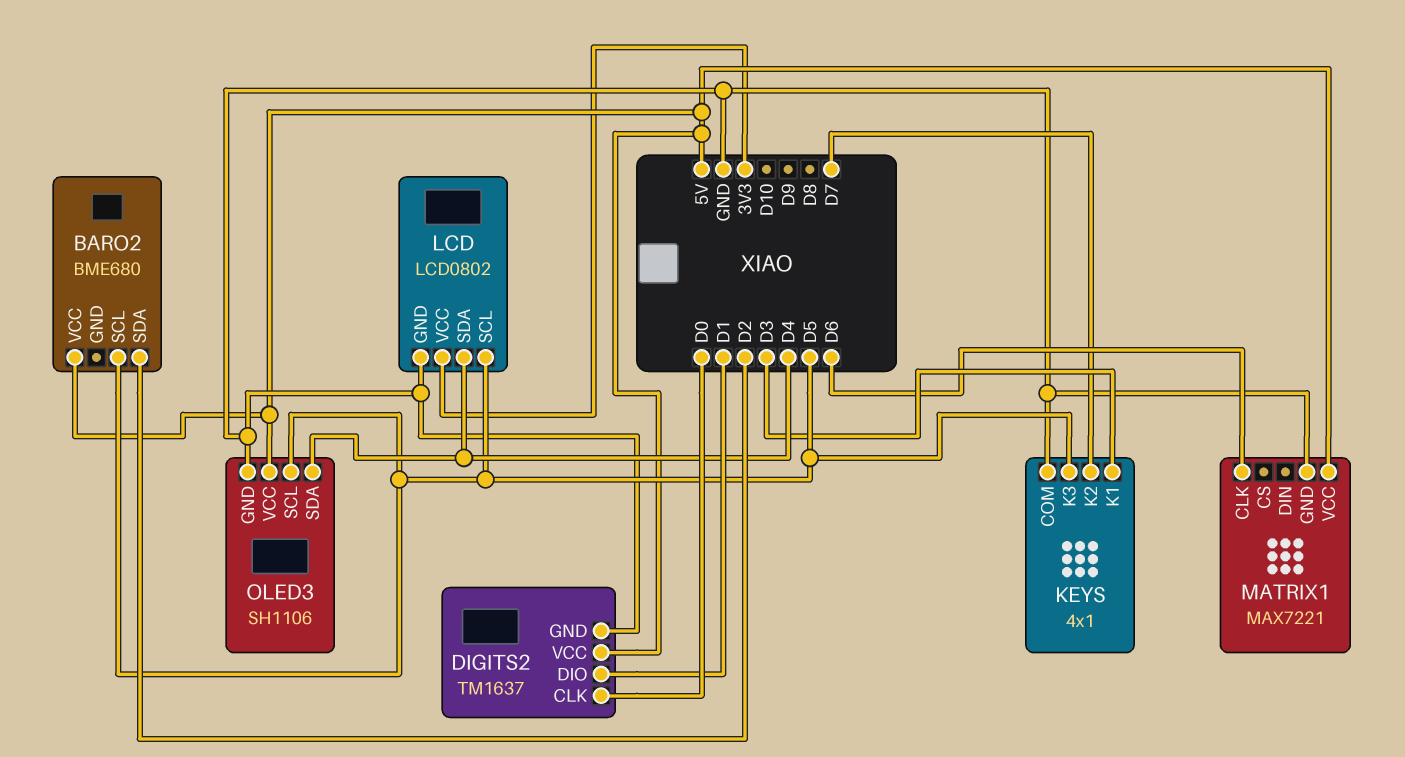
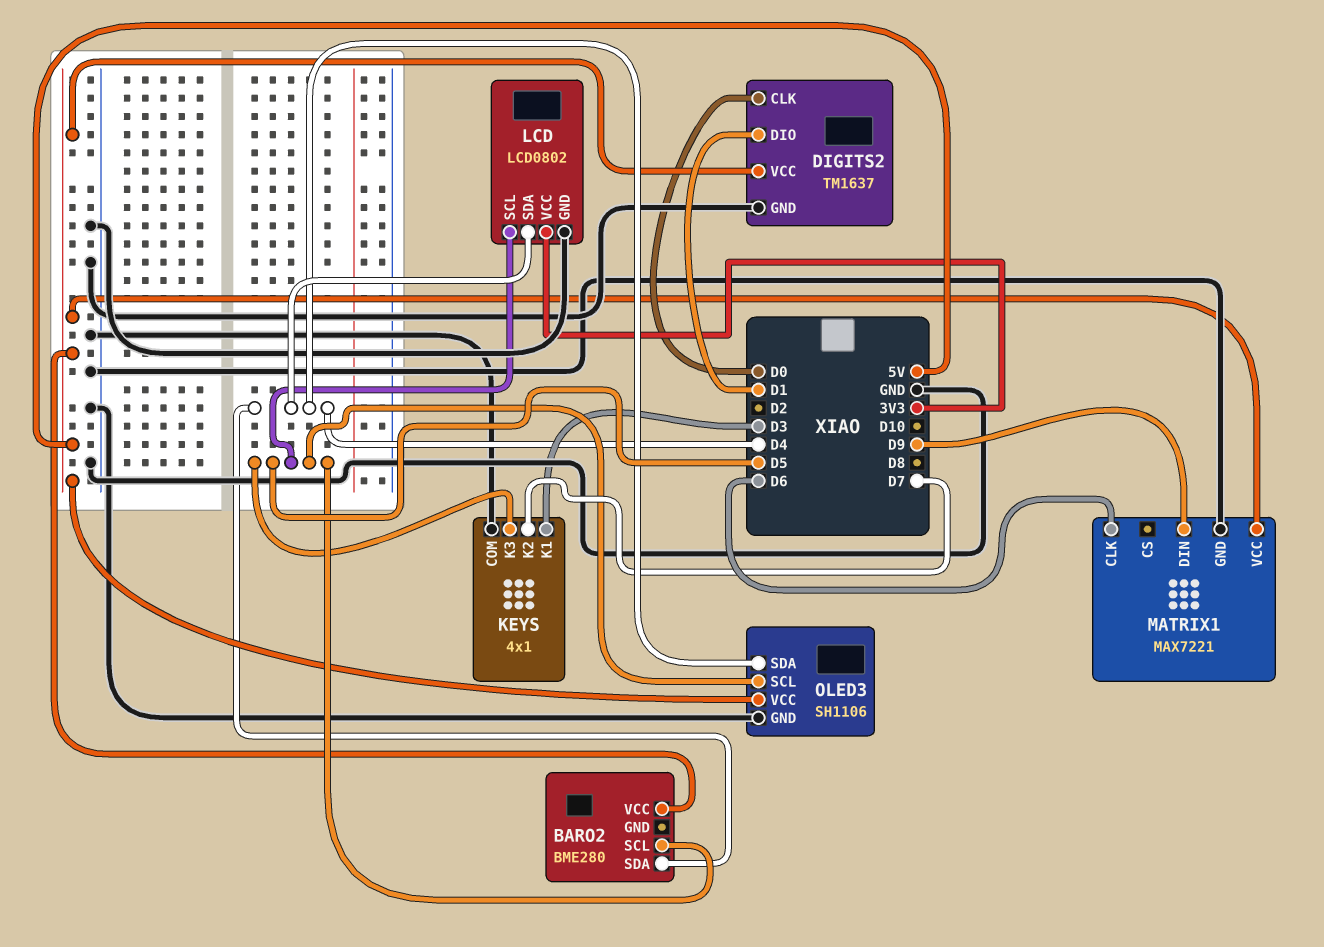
BARO2: BME680 -> BME280
BARO2 pin SDA: D2 -> D4
MATRIX1 pin DIN: none -> D9

